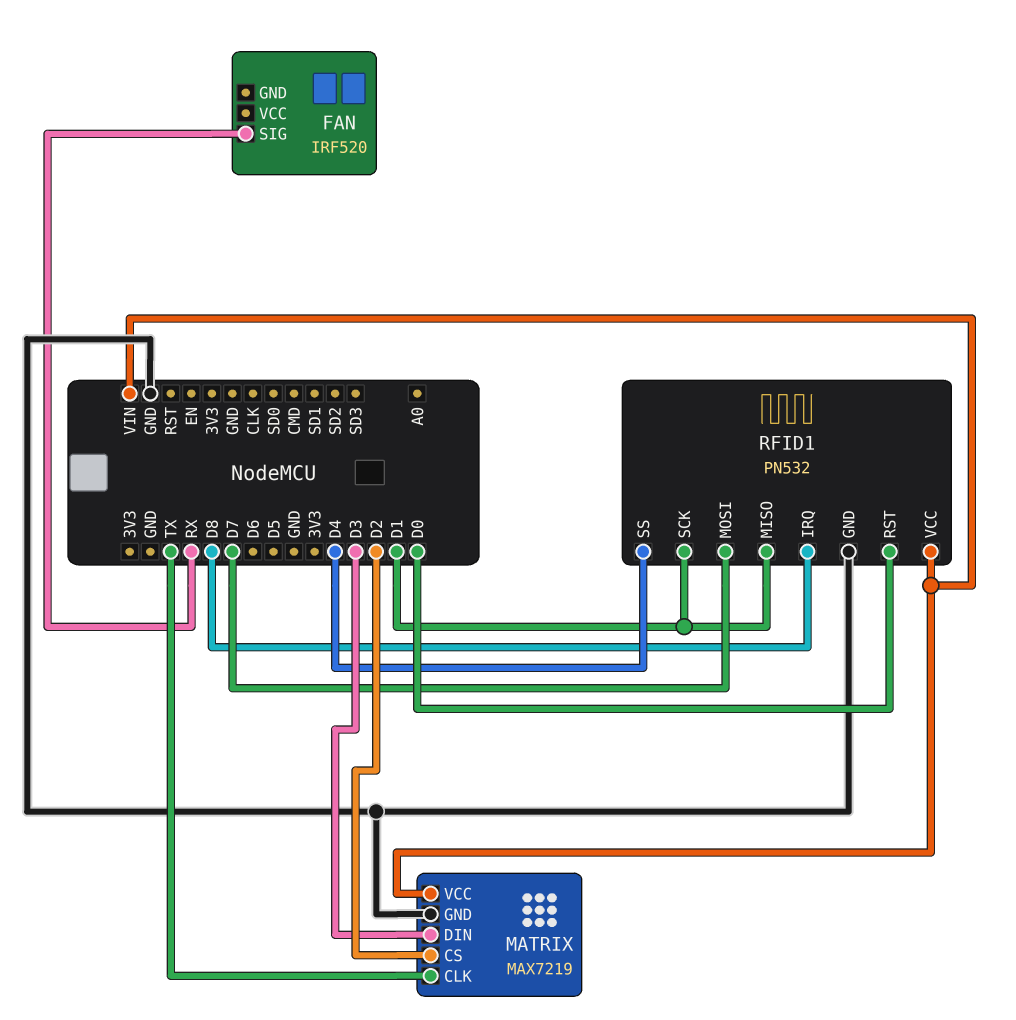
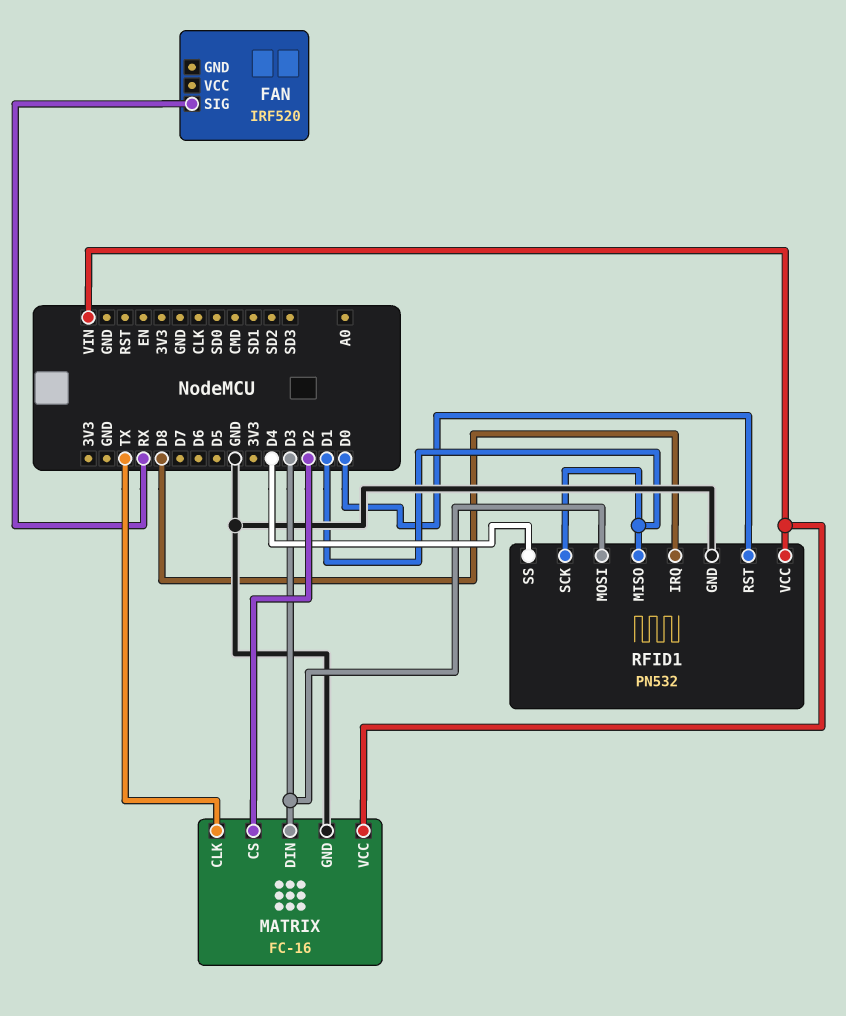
MATRIX: MAX7219 -> FC-16
RFID1 pin MOSI: D7 -> D3

